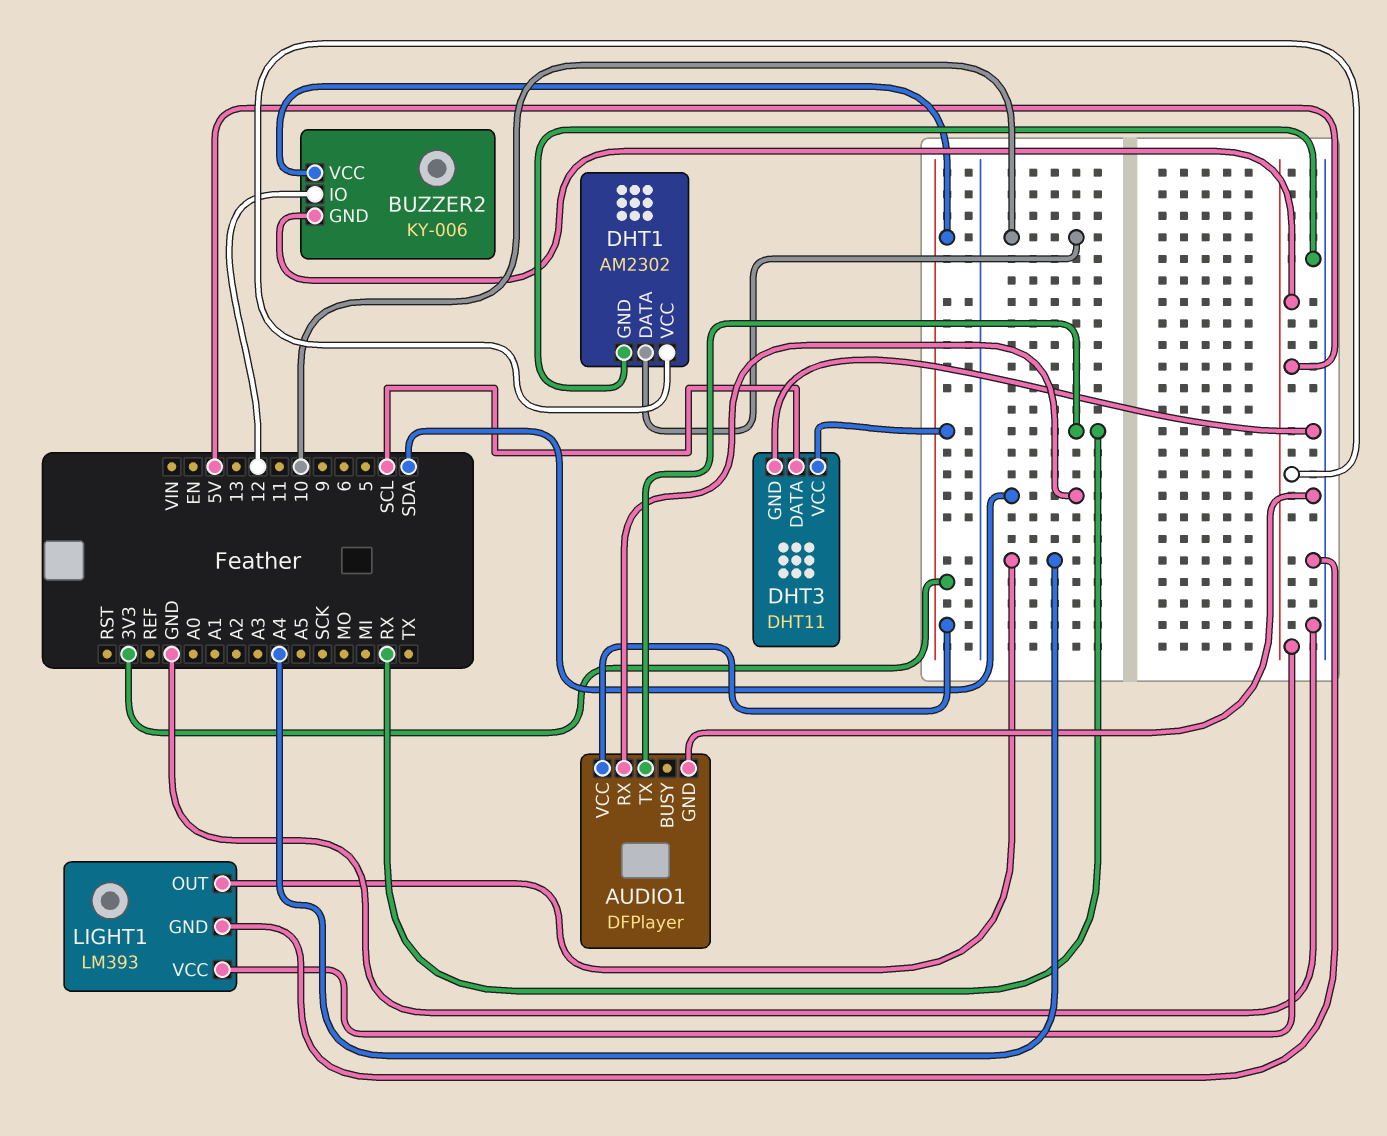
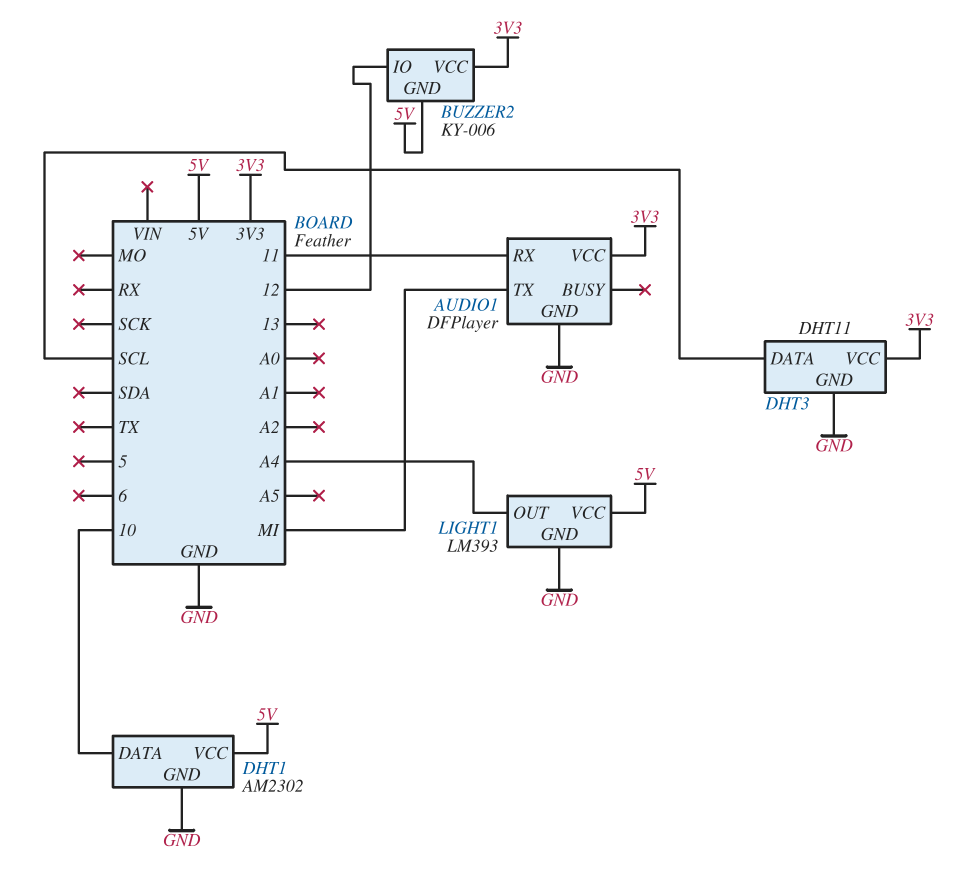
AUDIO1 pin RX: SDA -> 11
AUDIO1 pin TX: RX -> MI

